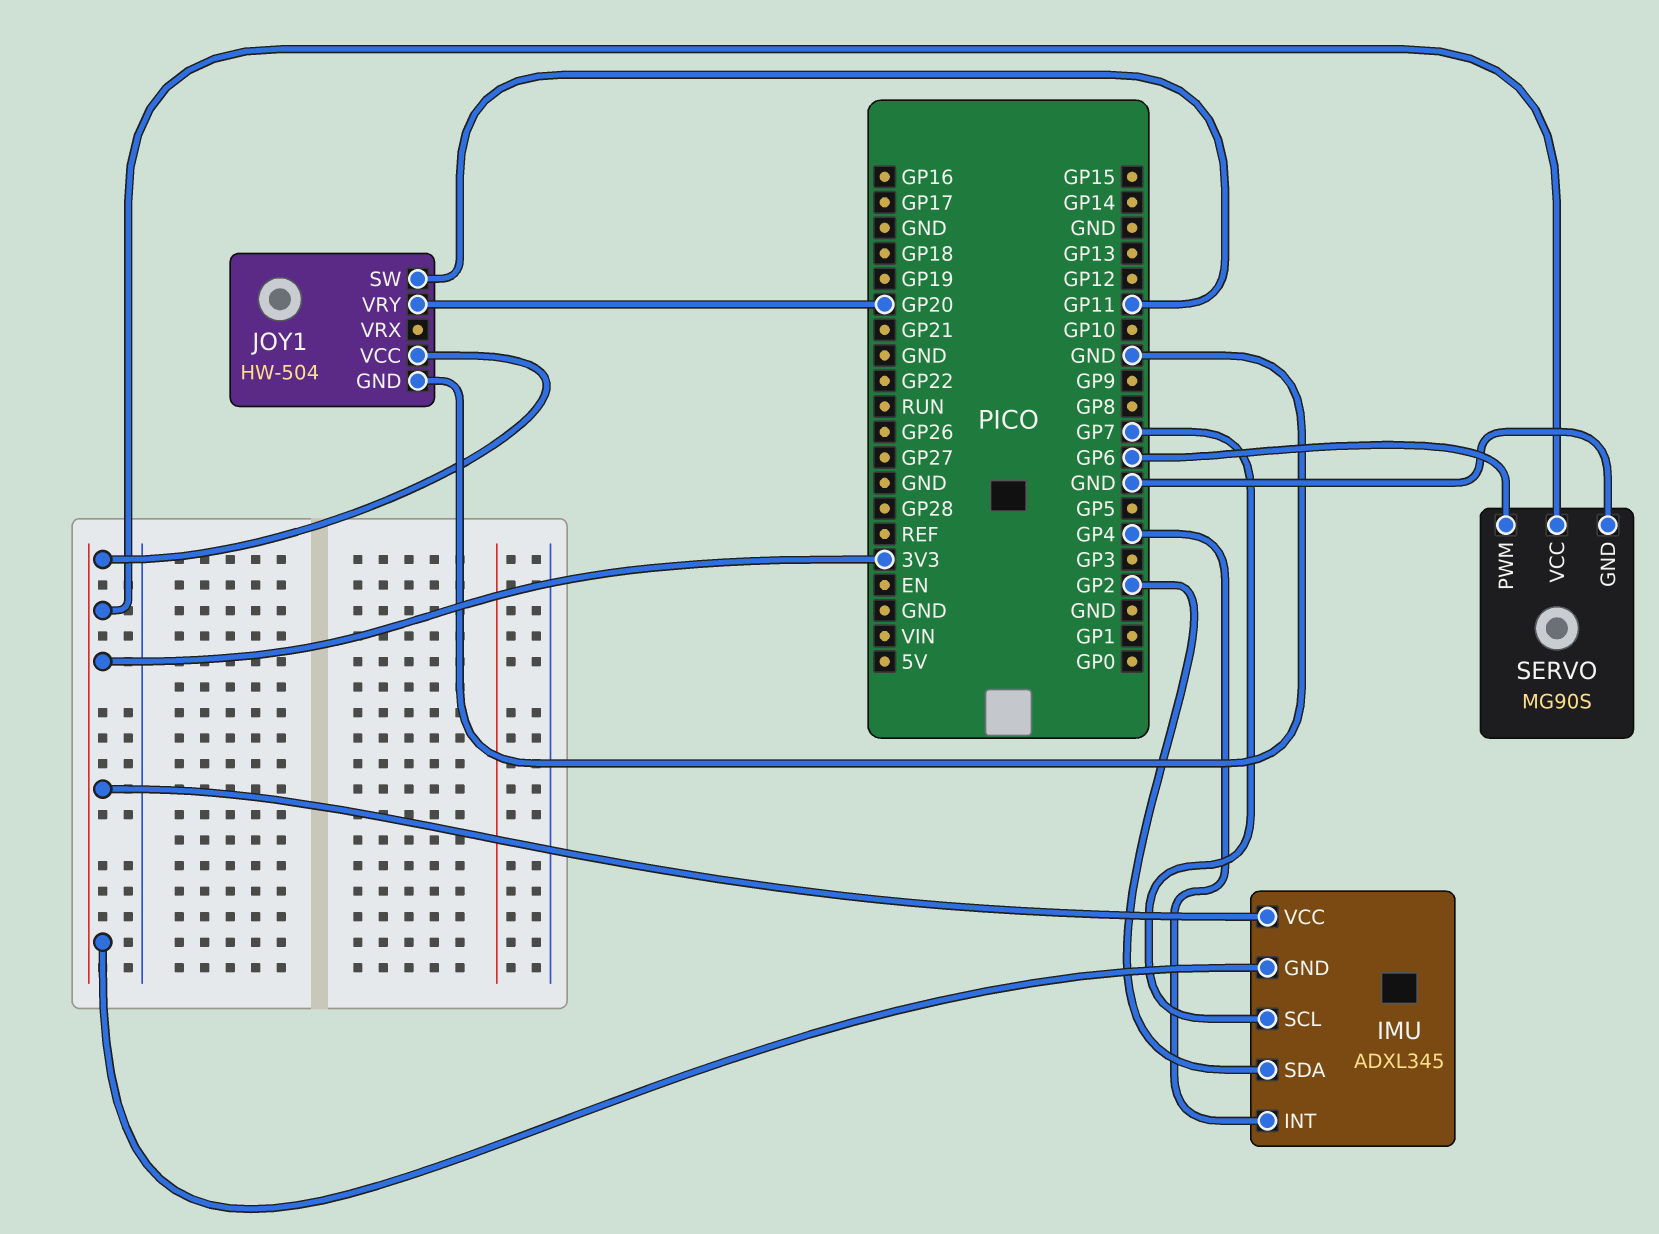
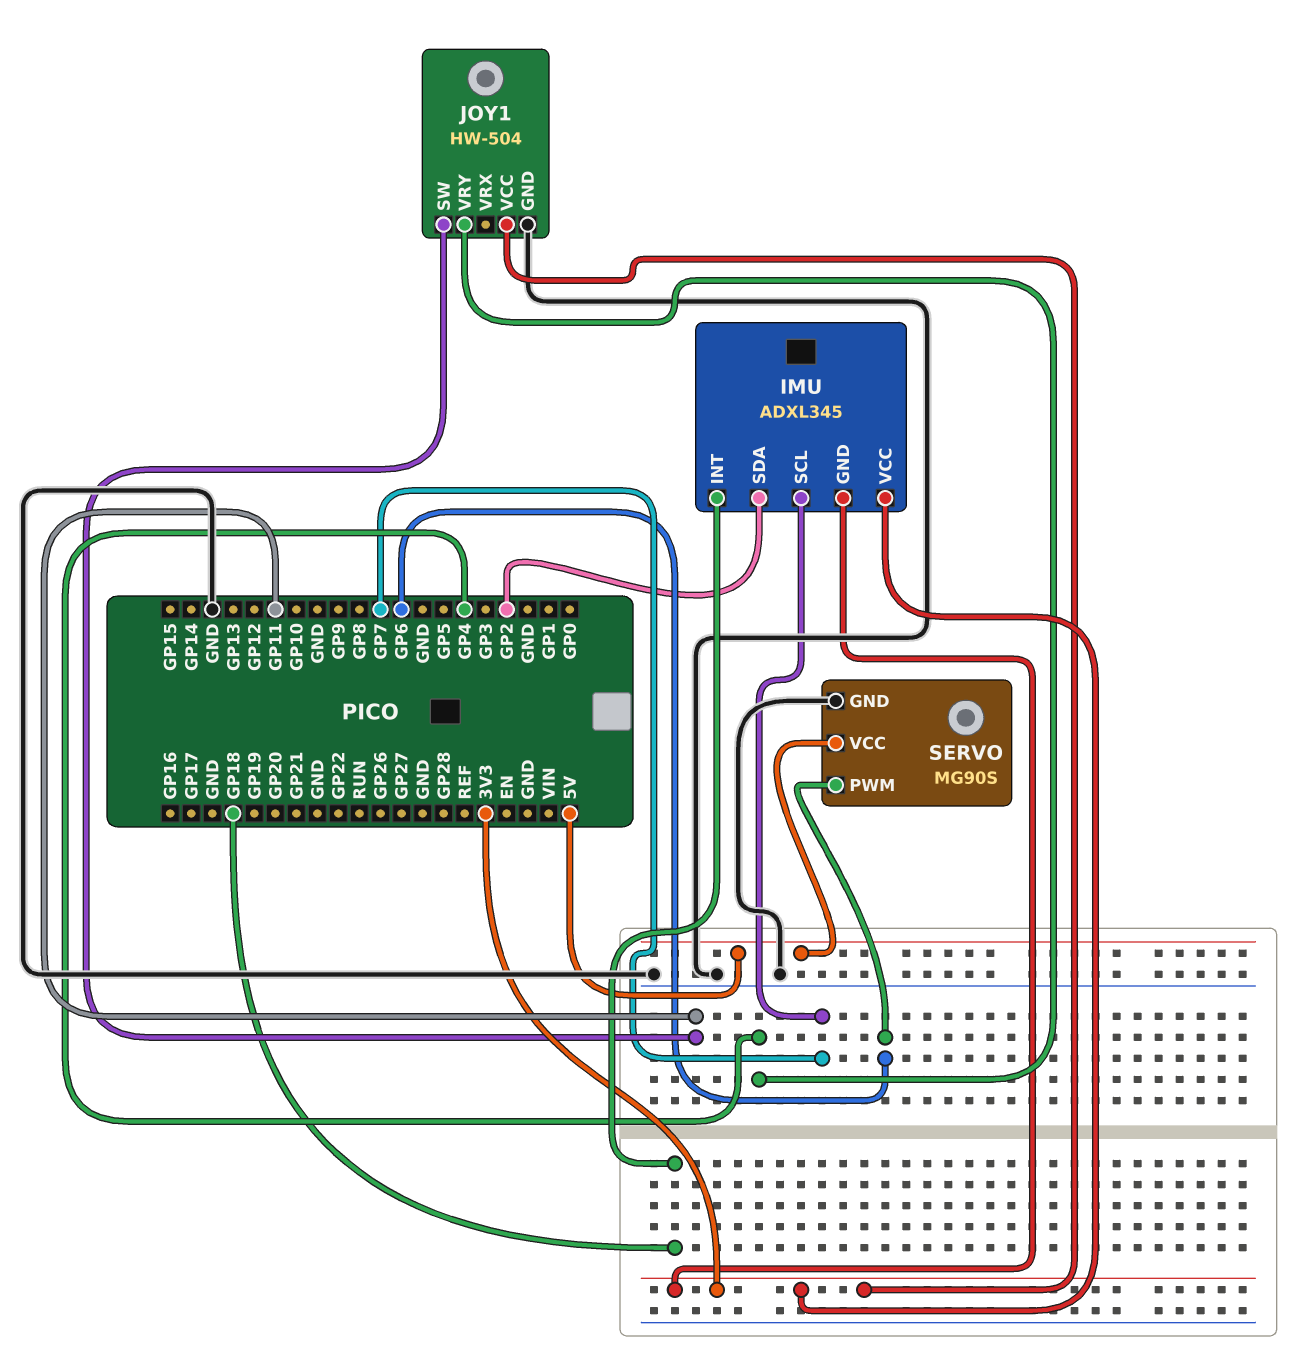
IMU pin INT: GP4 -> GP18
JOY1 pin VRY: GP20 -> GP4
SERVO pin VCC: 3V3 -> 5V

